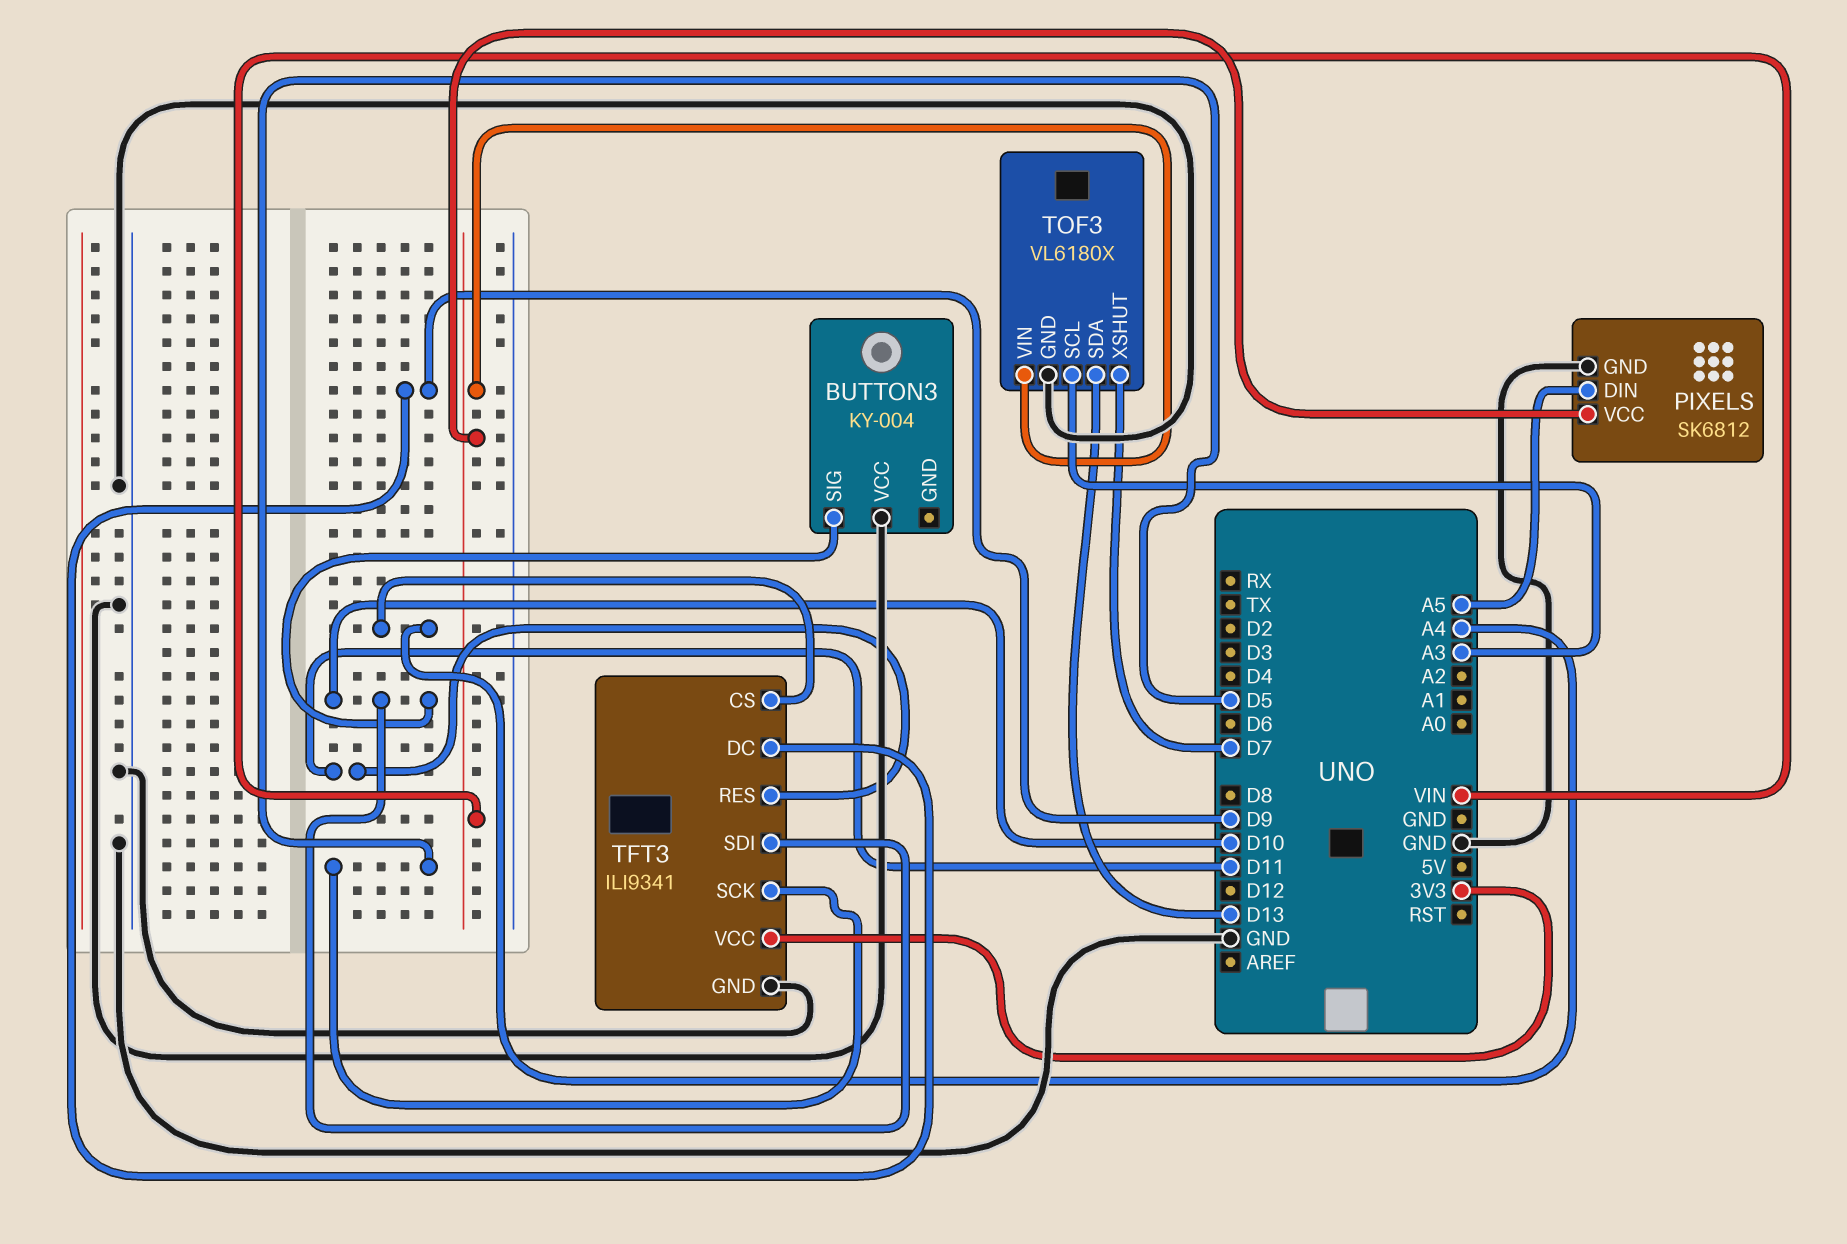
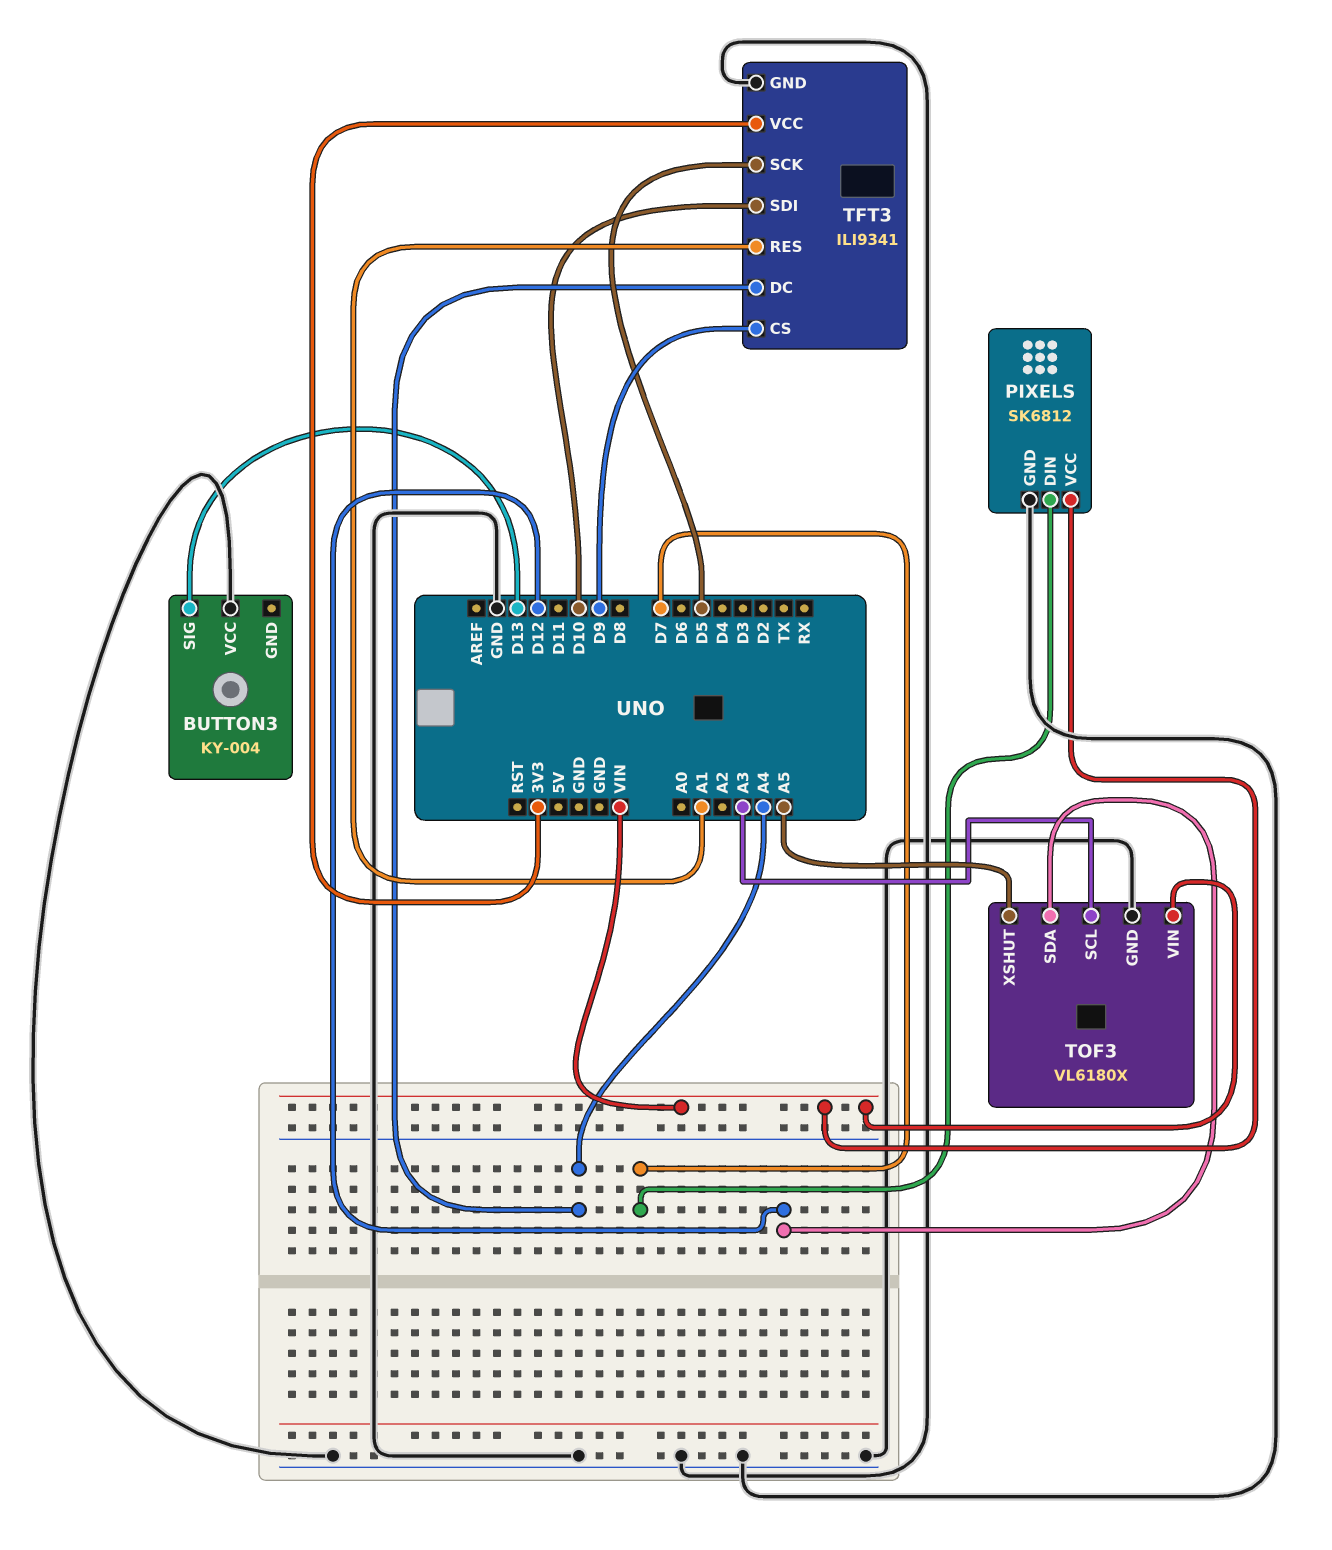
BUTTON3 pin SIG: D10 -> D13
PIXELS pin DIN: A5 -> D7
TFT3 pin CS: A4 -> D9
TFT3 pin DC: D9 -> A4
TFT3 pin RES: D11 -> A1
TOF3 pin SDA: D13 -> D12
TOF3 pin XSHUT: D7 -> A5

